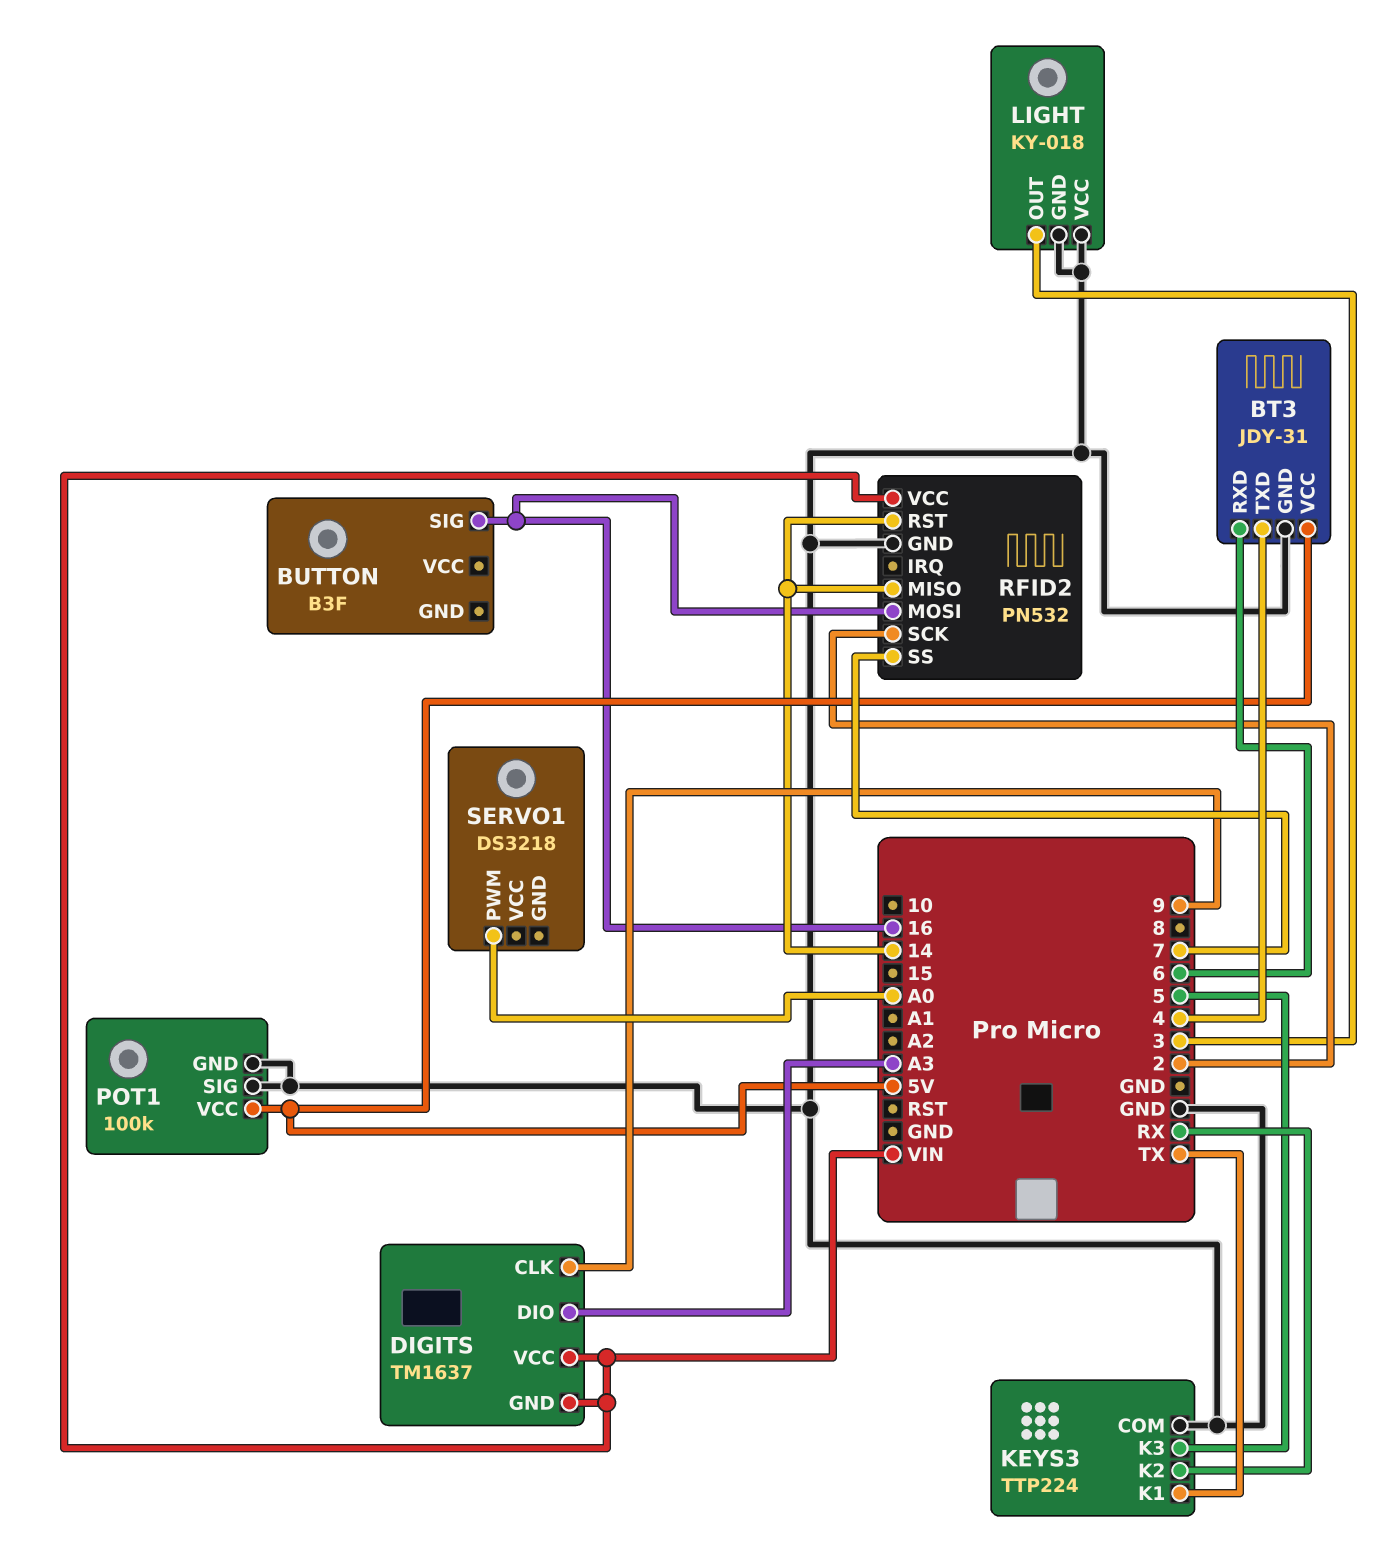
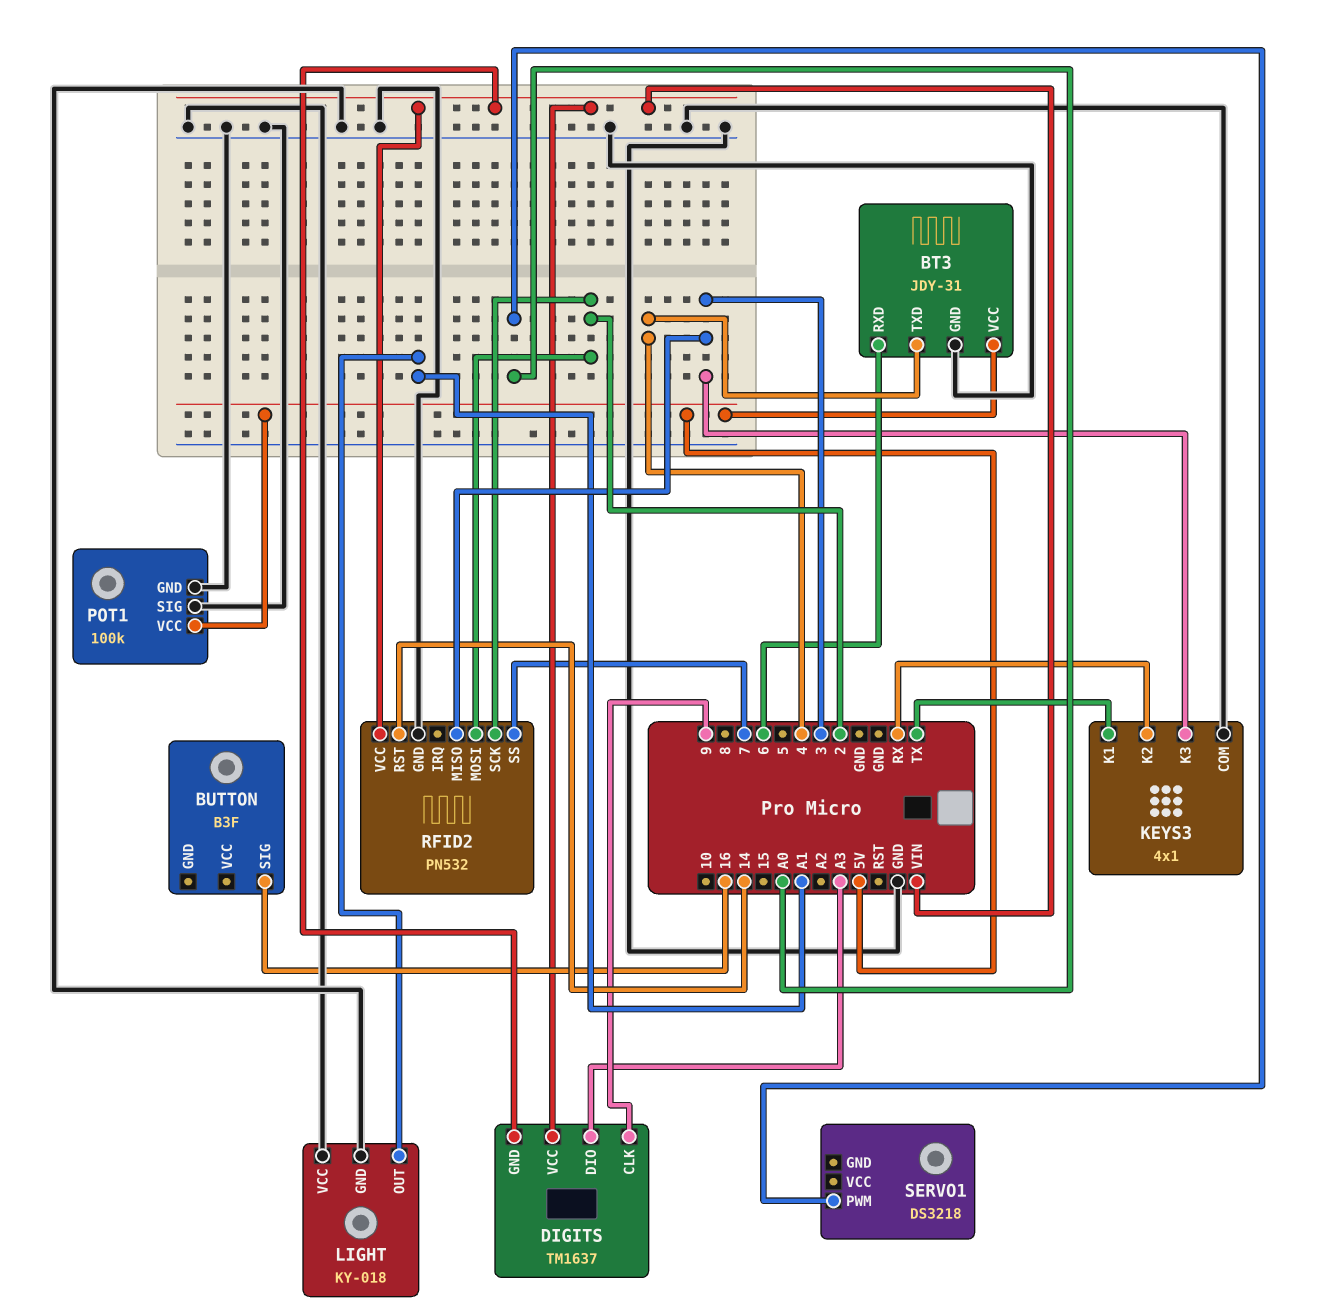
KEYS3: TTP224 -> 4x1
KEYS3 pin K3: 5 -> 3
LIGHT pin OUT: 3 -> A1
RFID2 pin MISO: 14 -> 3
RFID2 pin MOSI: 16 -> 2

